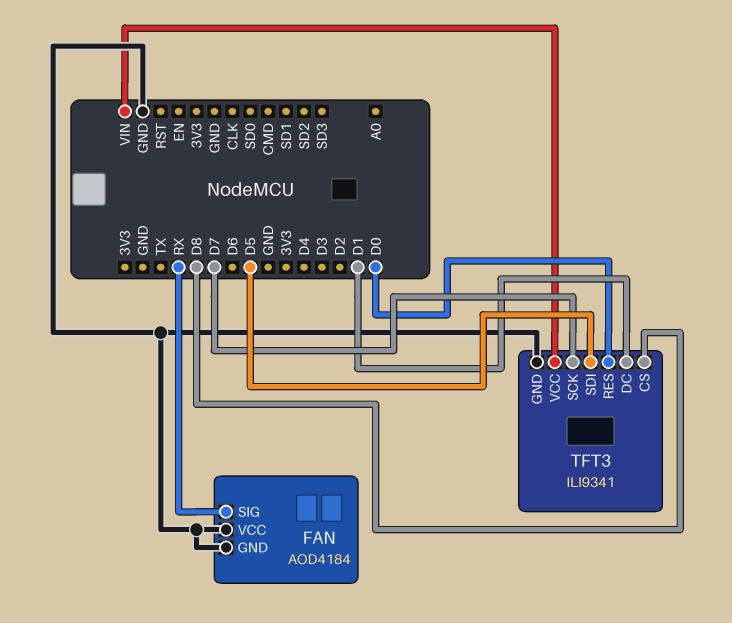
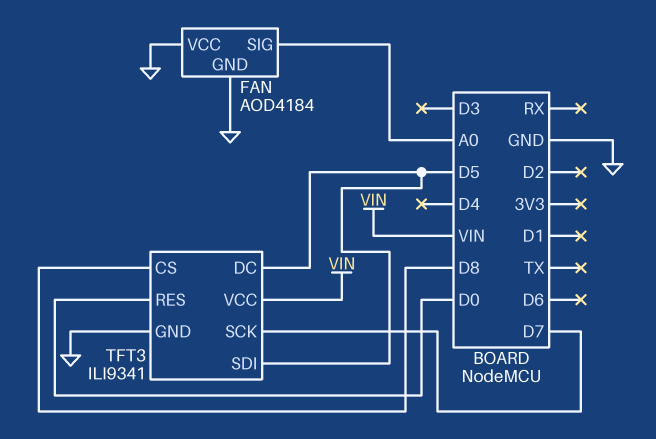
FAN pin SIG: RX -> A0
TFT3 pin DC: D1 -> D5

